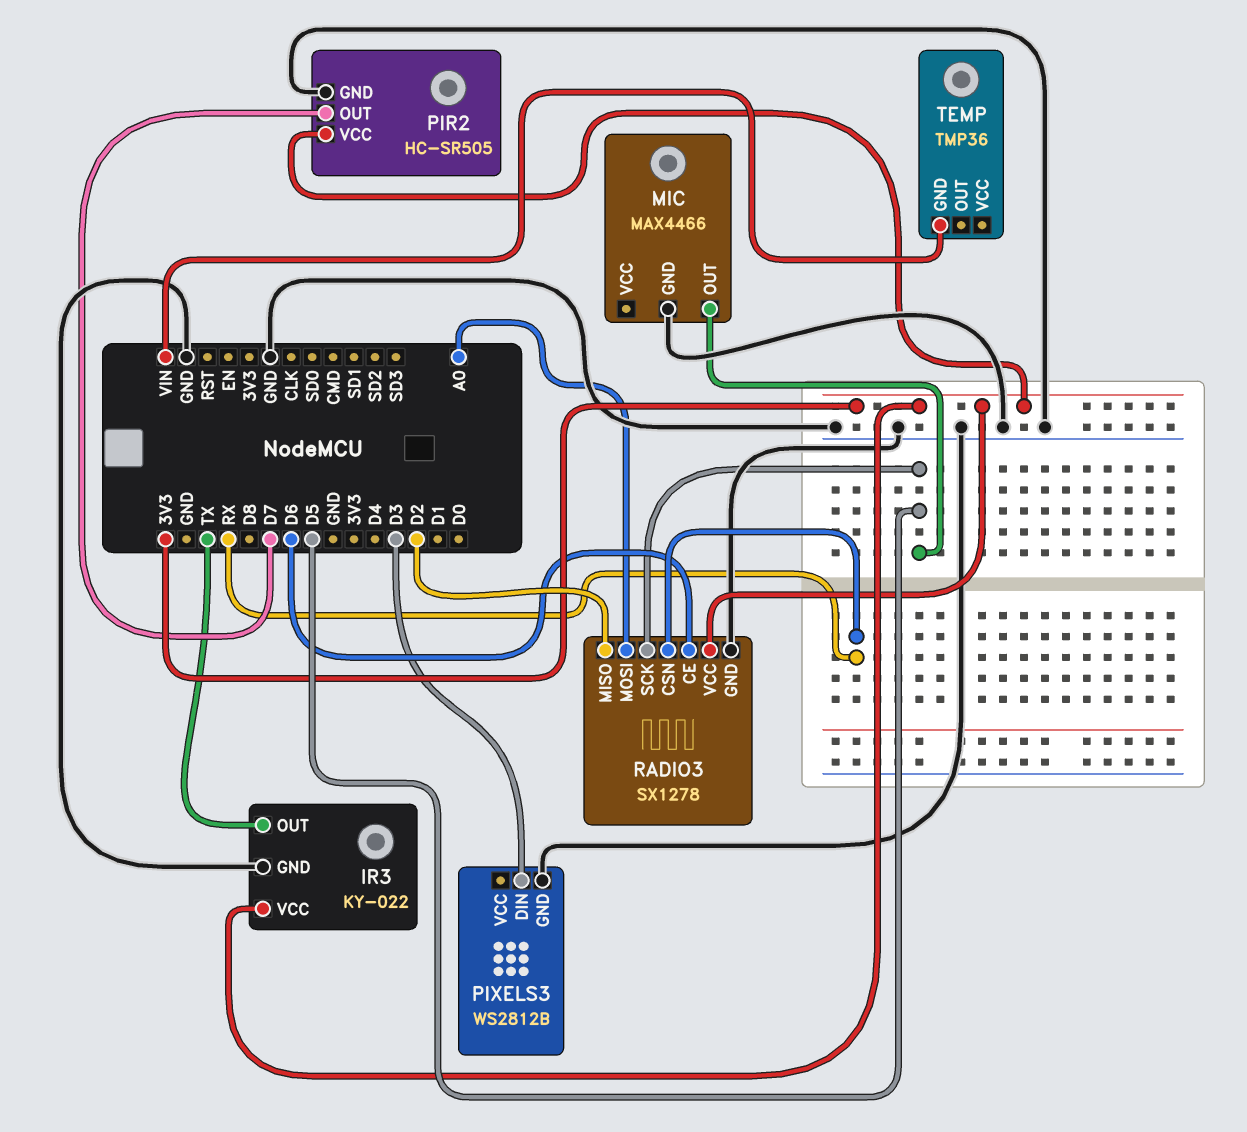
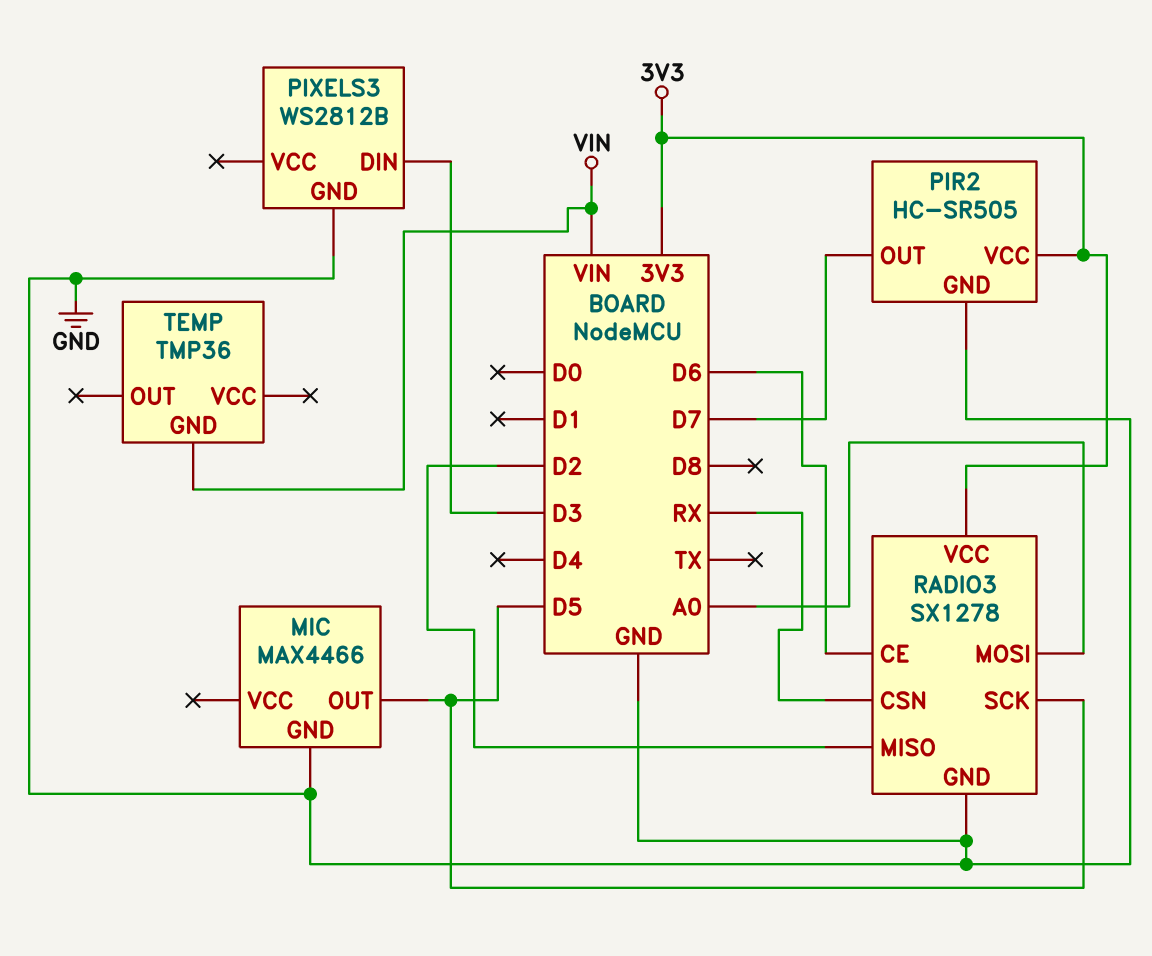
IR3: KY-022 -> none
IR3 pin GND: GND -> none
IR3 pin OUT: TX -> none
IR3 pin VCC: 3V3 -> none

